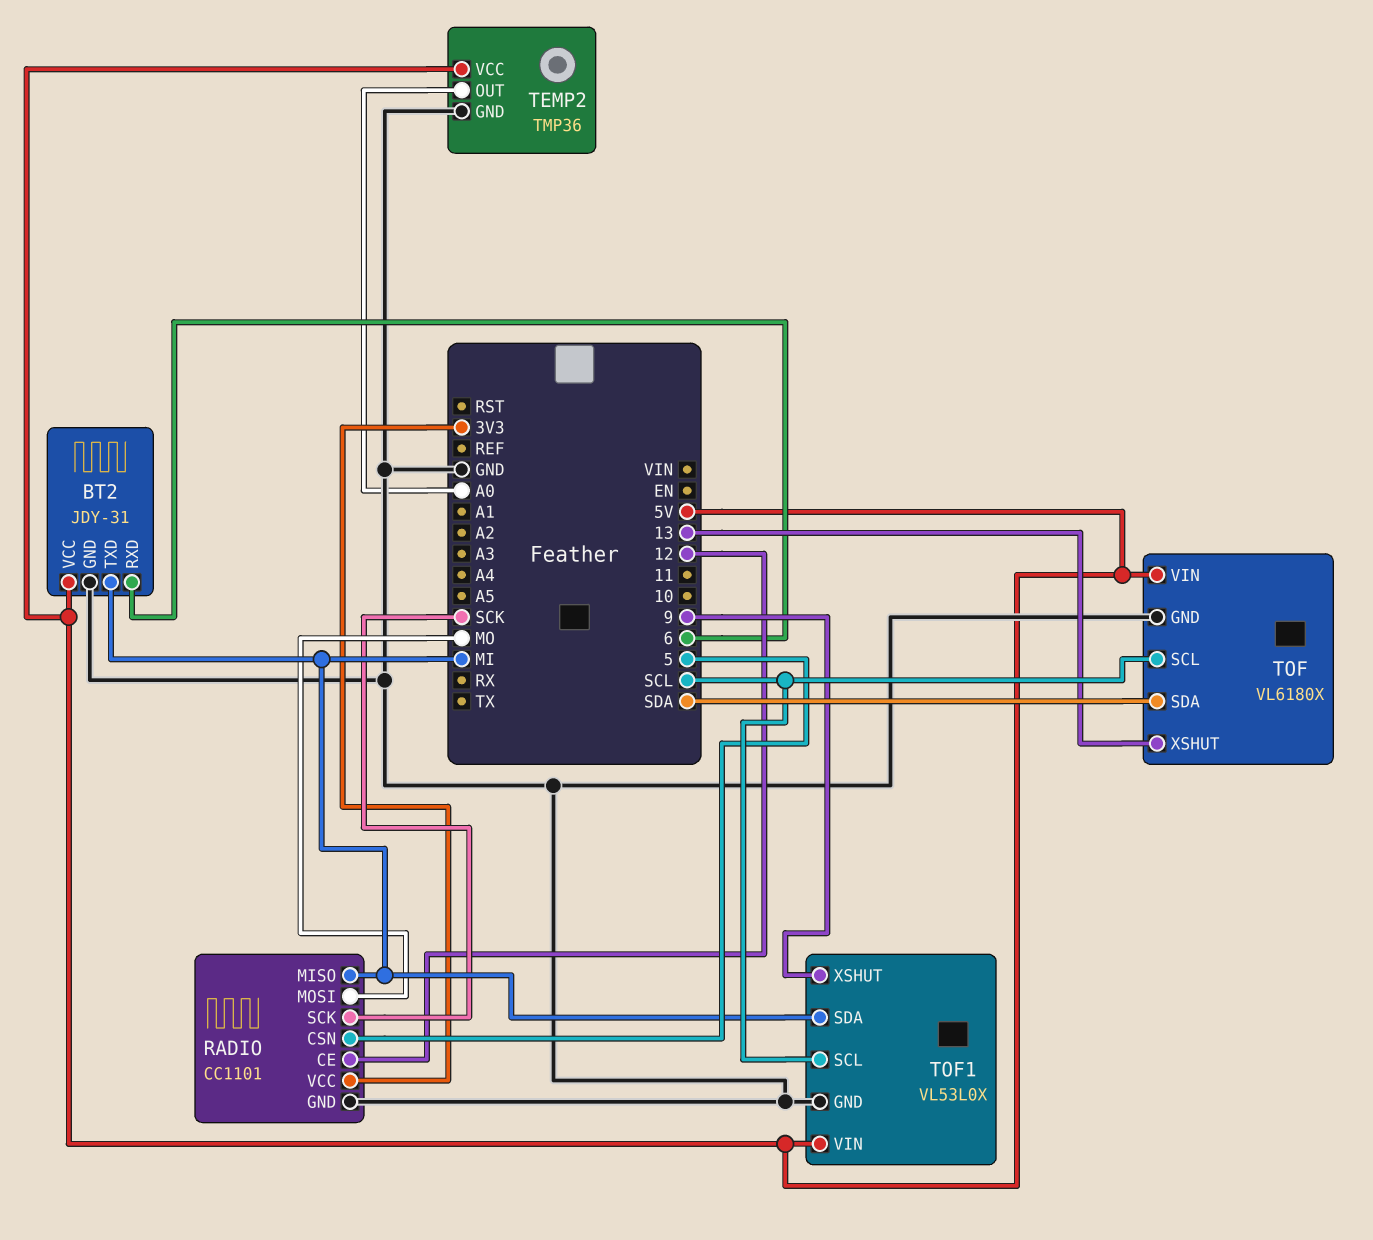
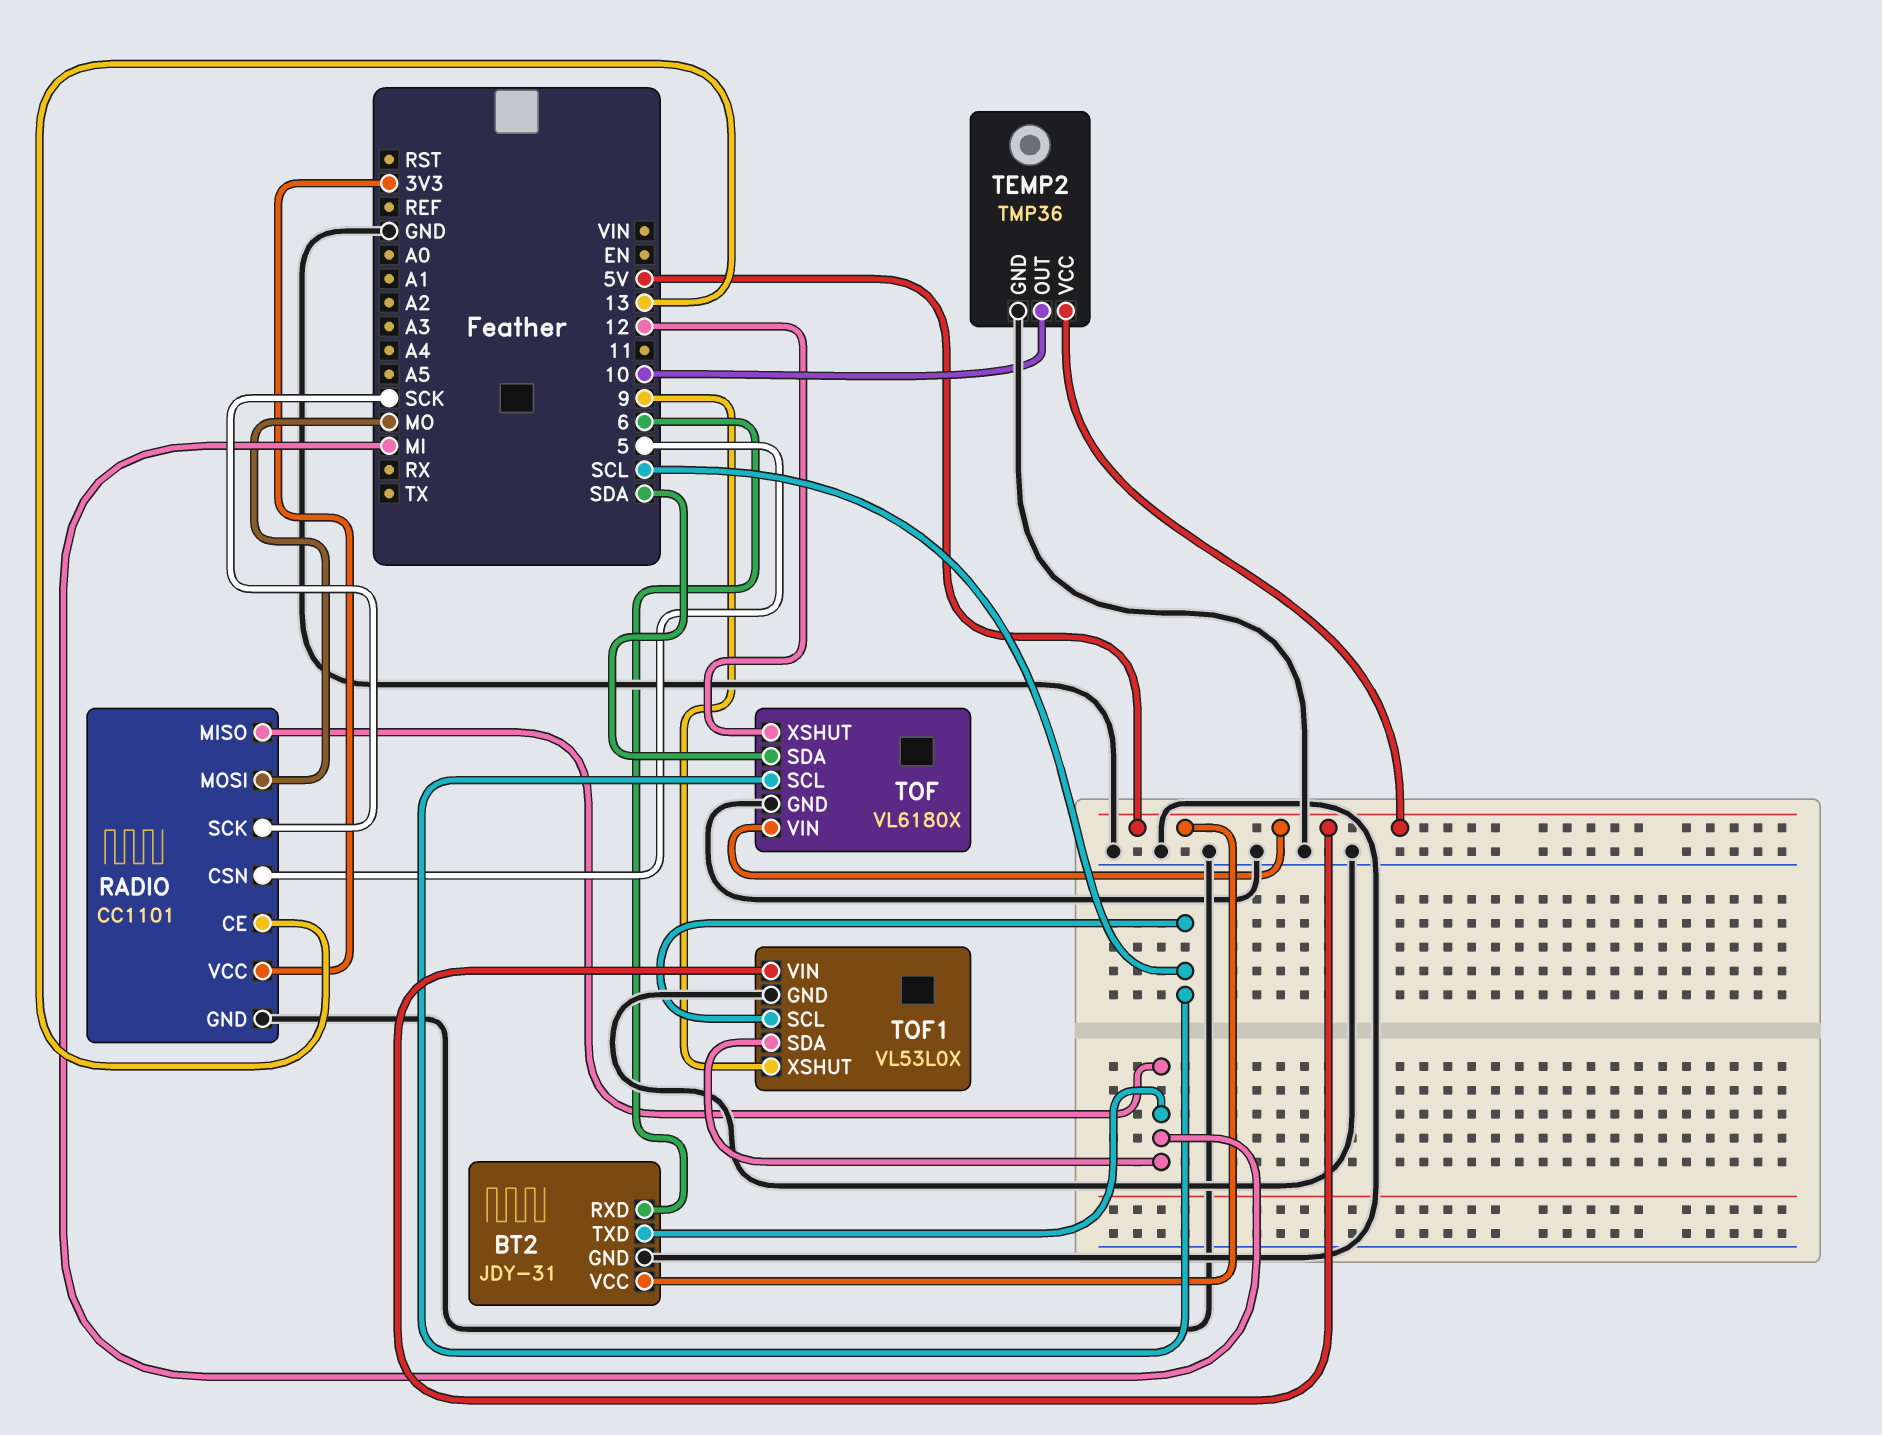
RADIO pin CE: 12 -> 13
TEMP2 pin OUT: A0 -> 10
TOF pin XSHUT: 13 -> 12

